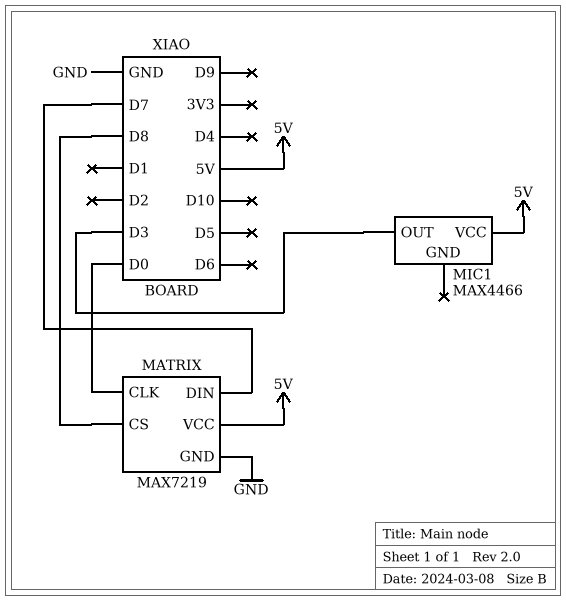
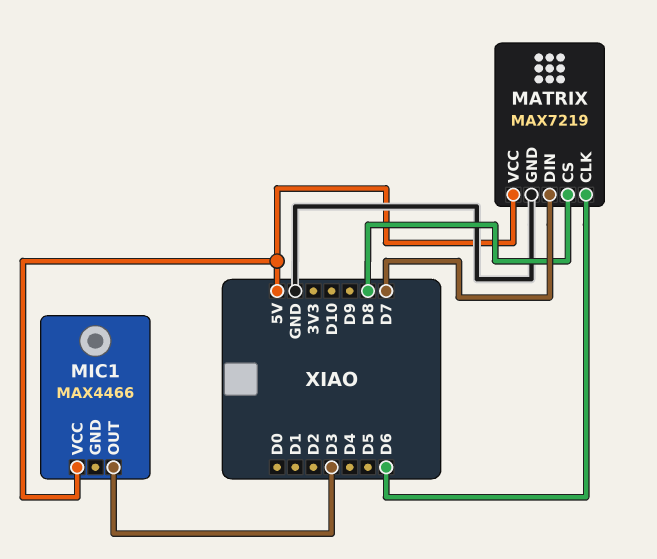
MATRIX pin CLK: D0 -> D6

